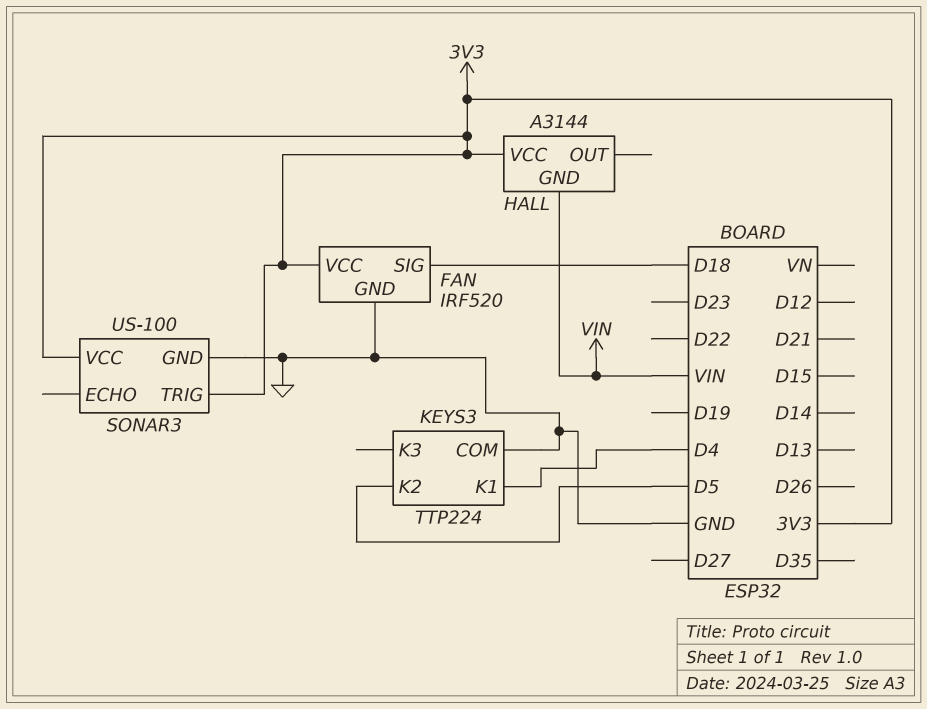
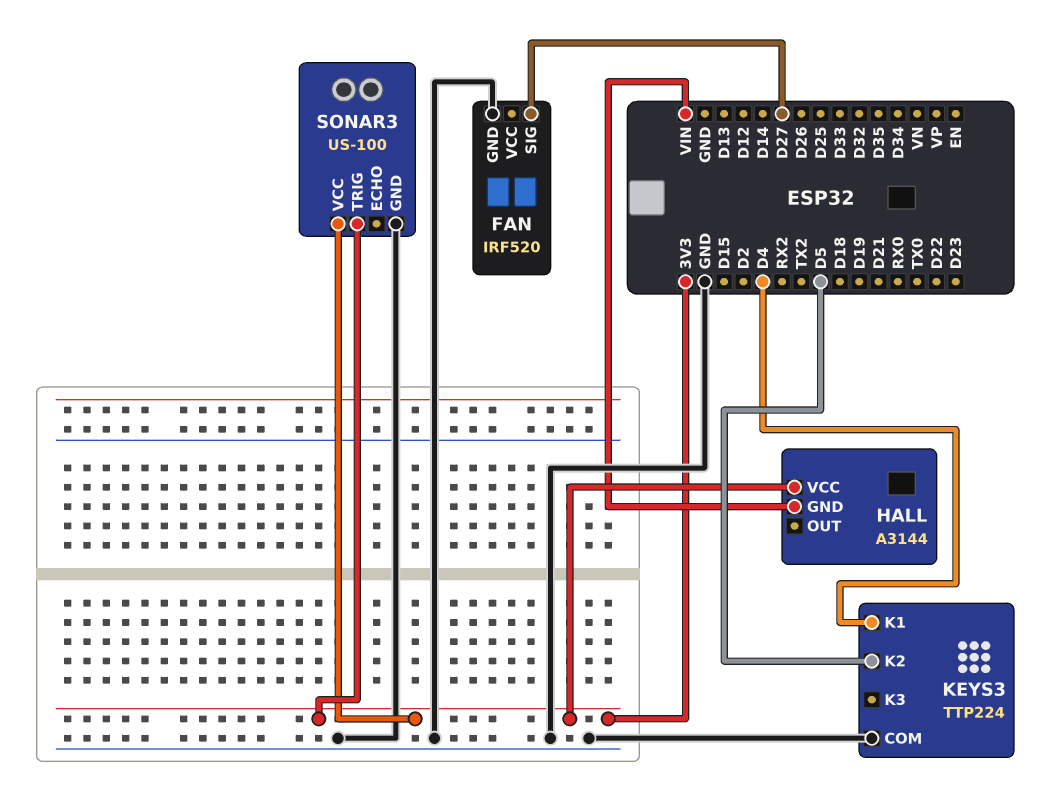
FAN pin SIG: D18 -> D27
FAN pin VCC: 3V3 -> none

